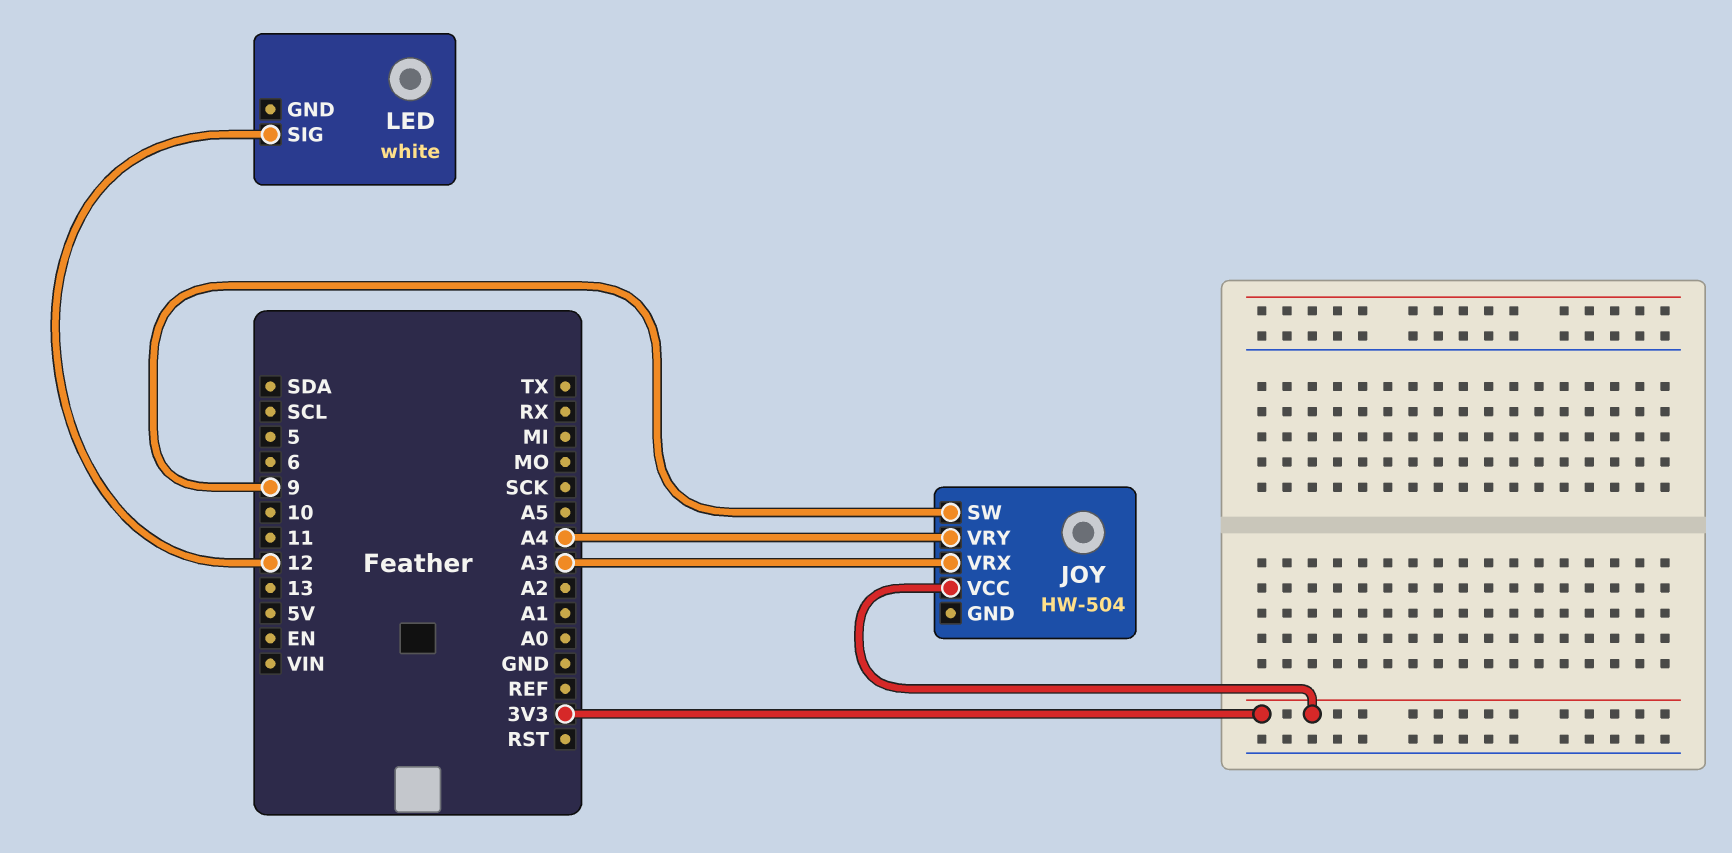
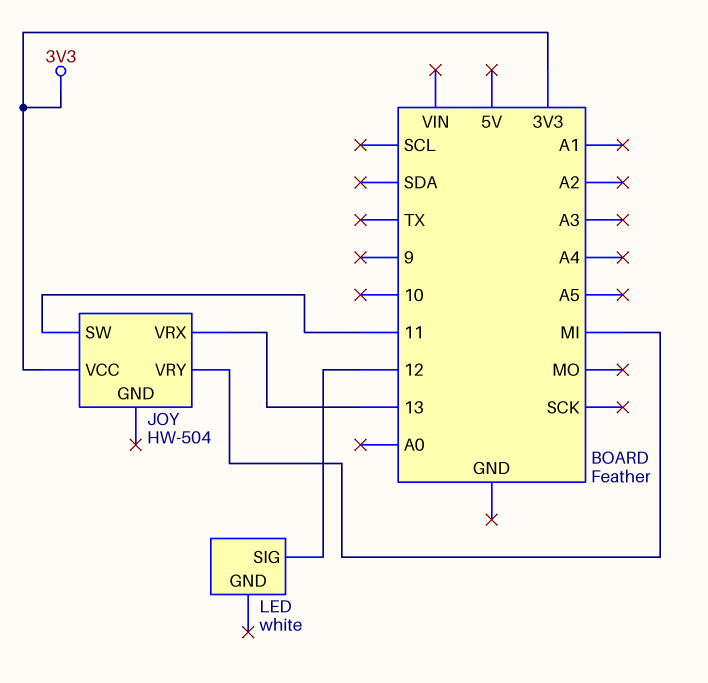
JOY pin SW: 9 -> 11
JOY pin VRX: A3 -> 13
JOY pin VRY: A4 -> MI

